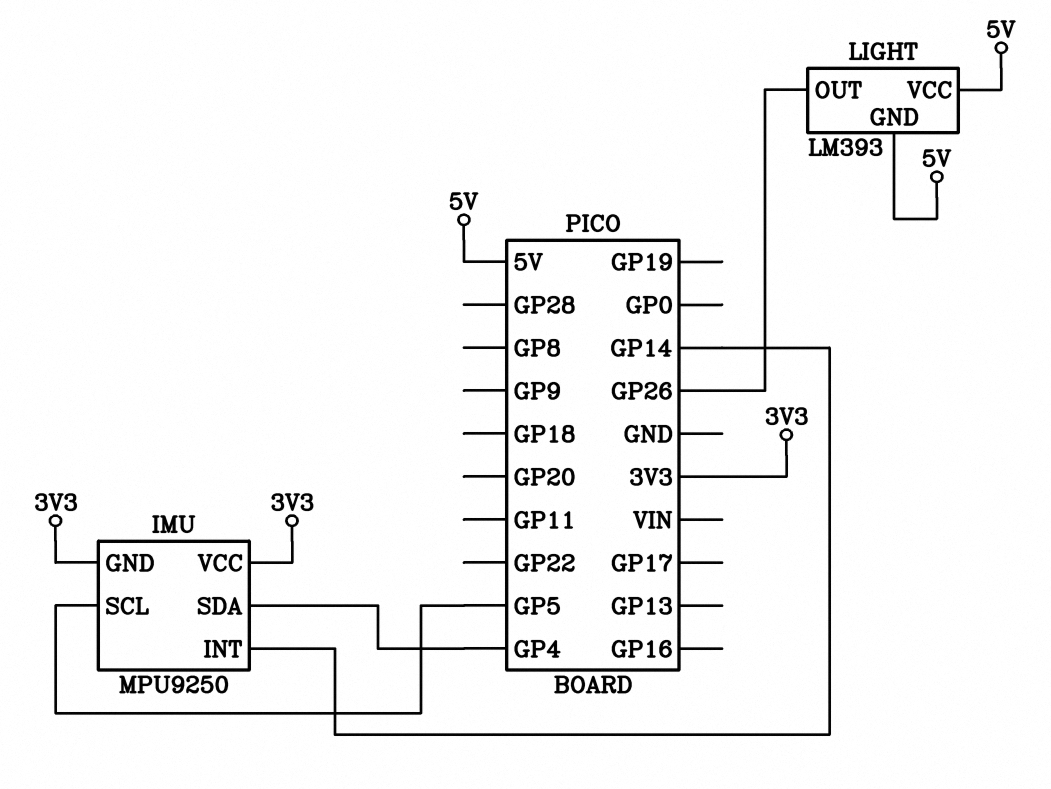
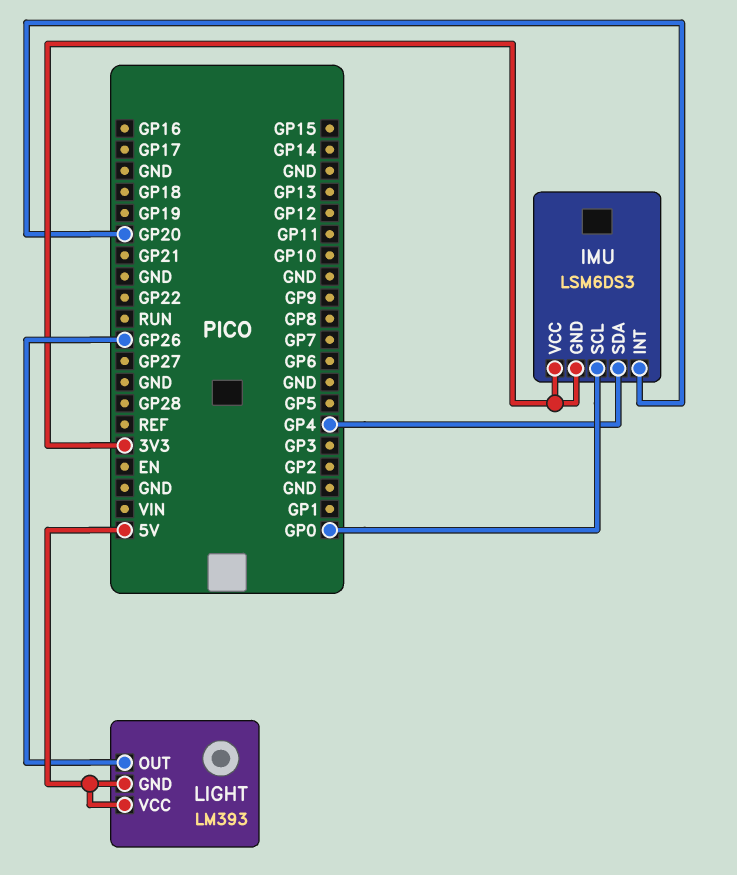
IMU: MPU9250 -> LSM6DS3
IMU pin INT: GP14 -> GP20
IMU pin SCL: GP5 -> GP0

